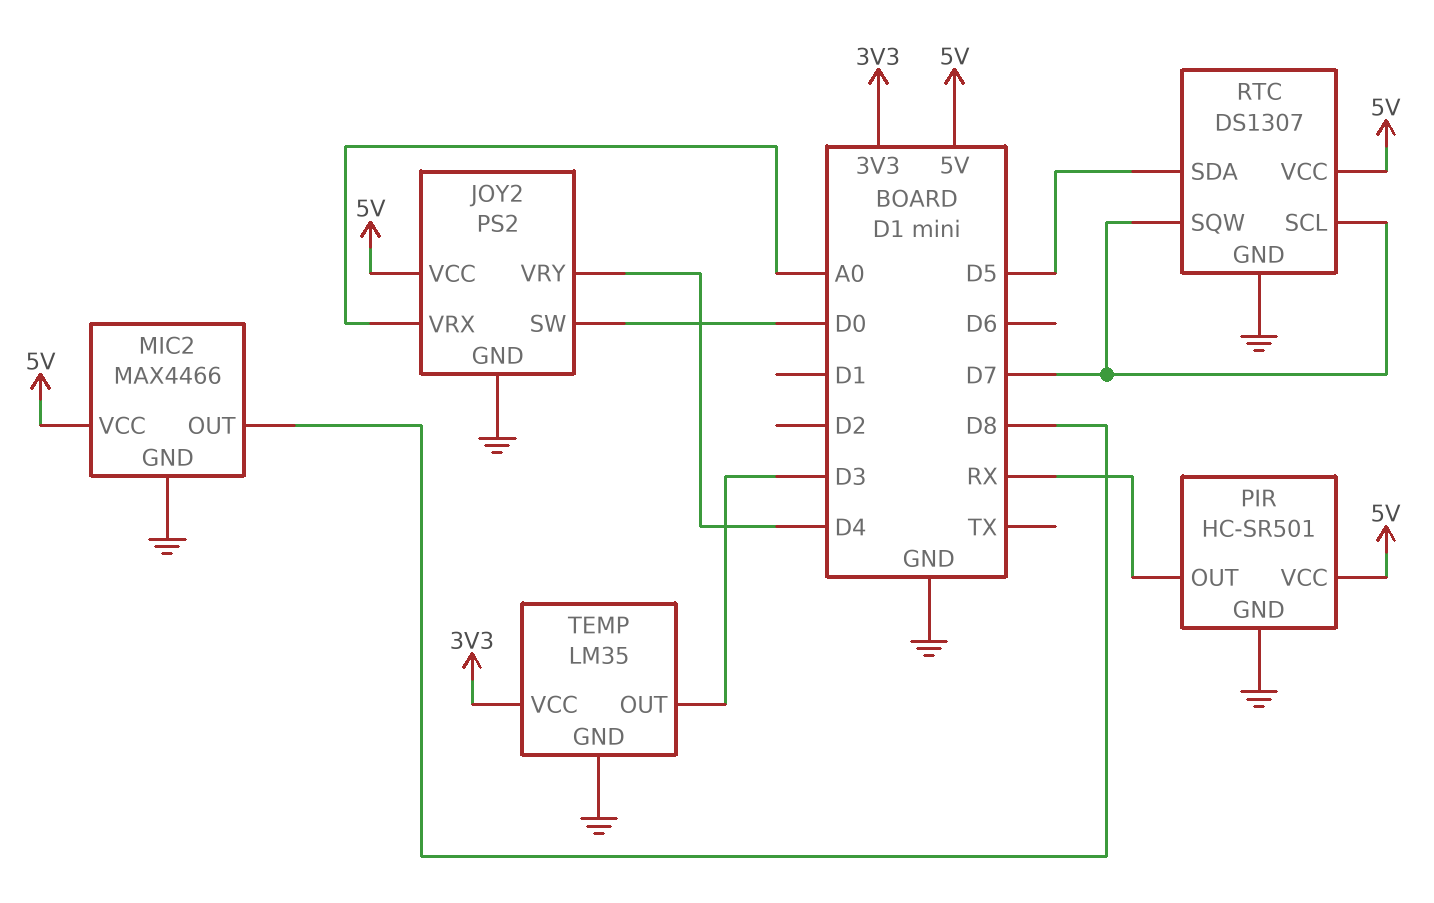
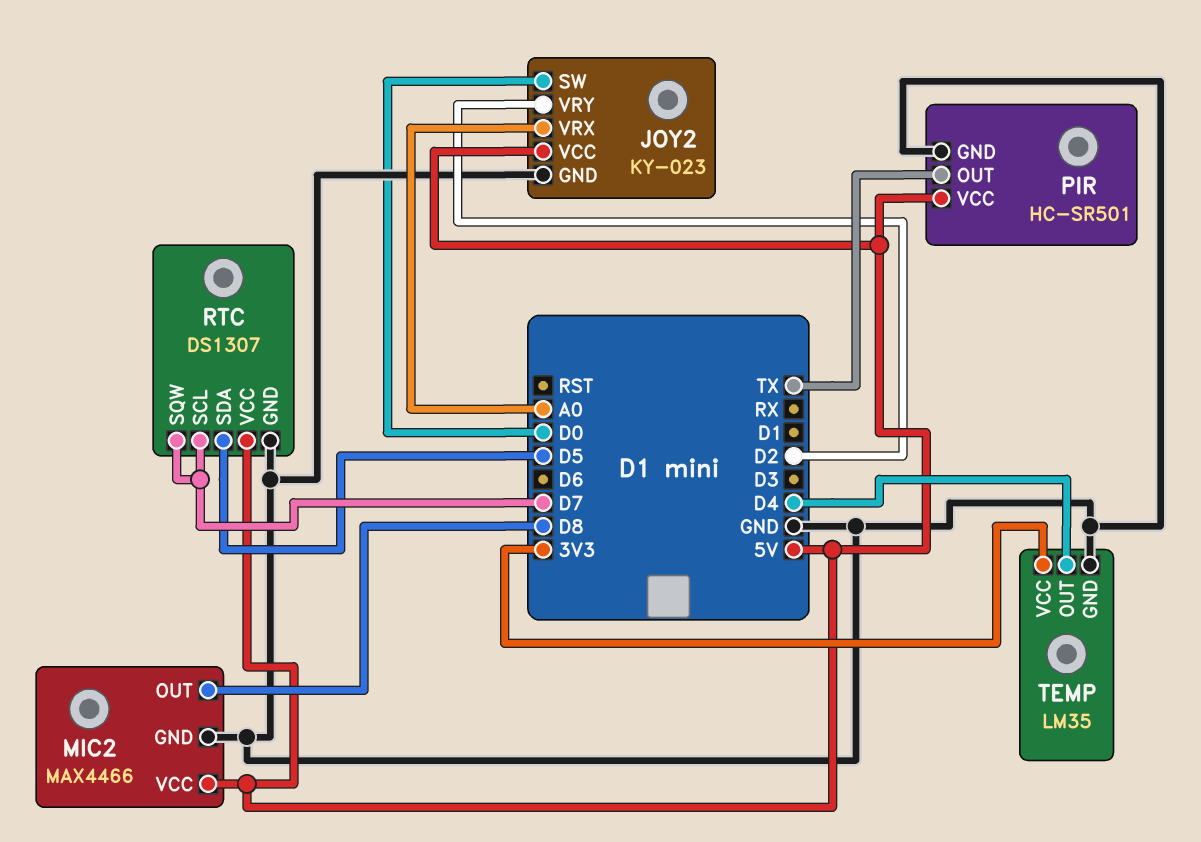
JOY2: PS2 -> KY-023
JOY2 pin VRY: D4 -> D2
PIR pin OUT: RX -> TX
TEMP pin OUT: D3 -> D4

